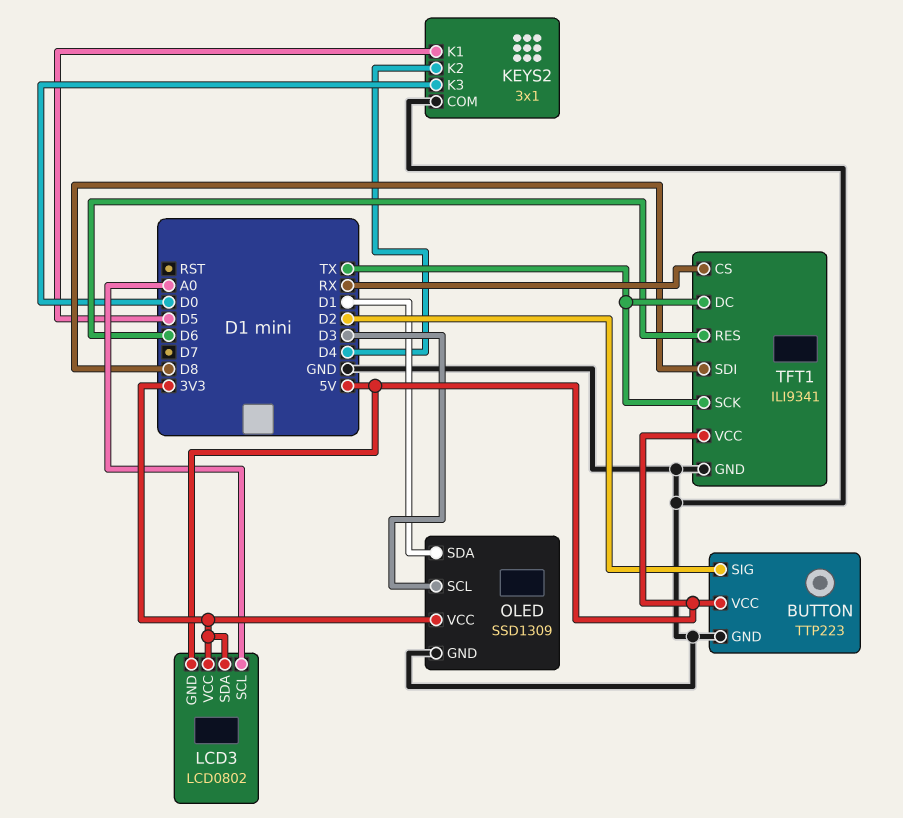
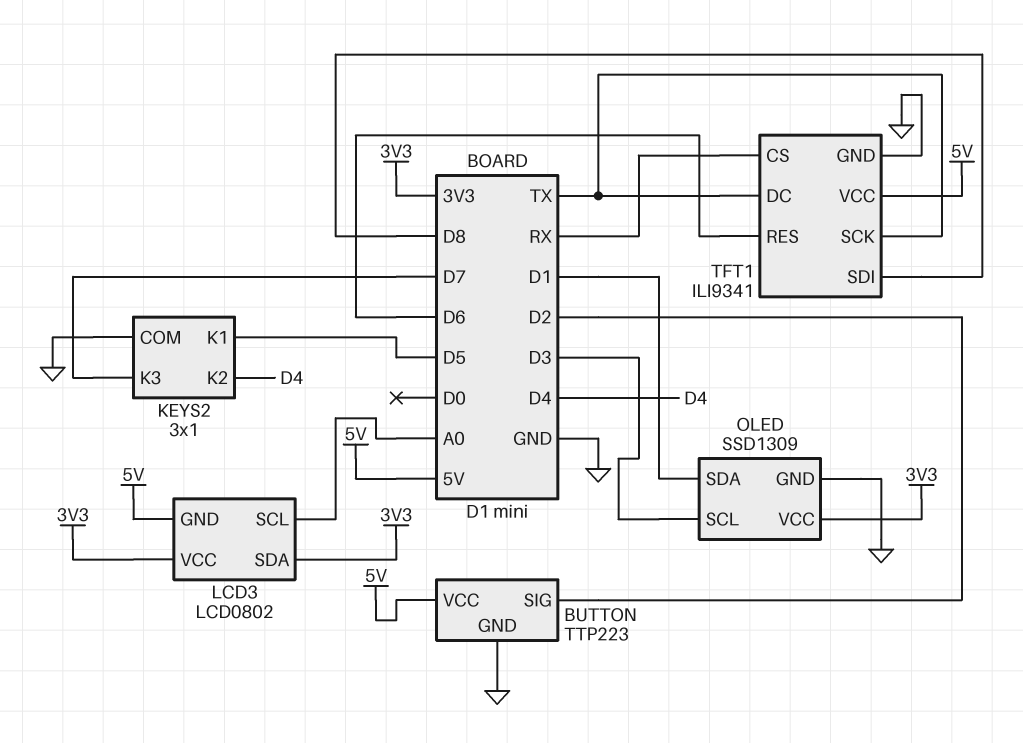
KEYS2 pin K3: D0 -> D7

